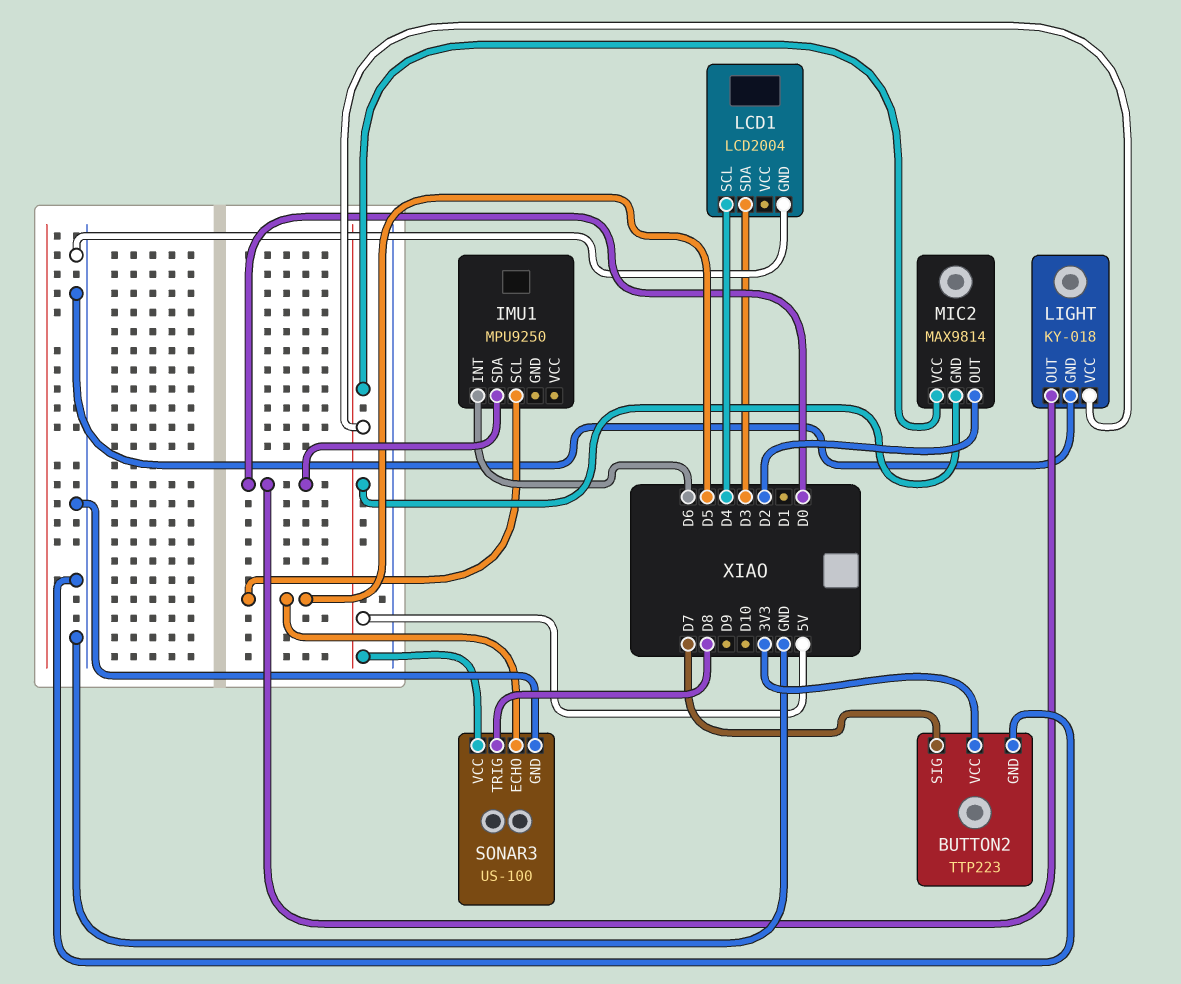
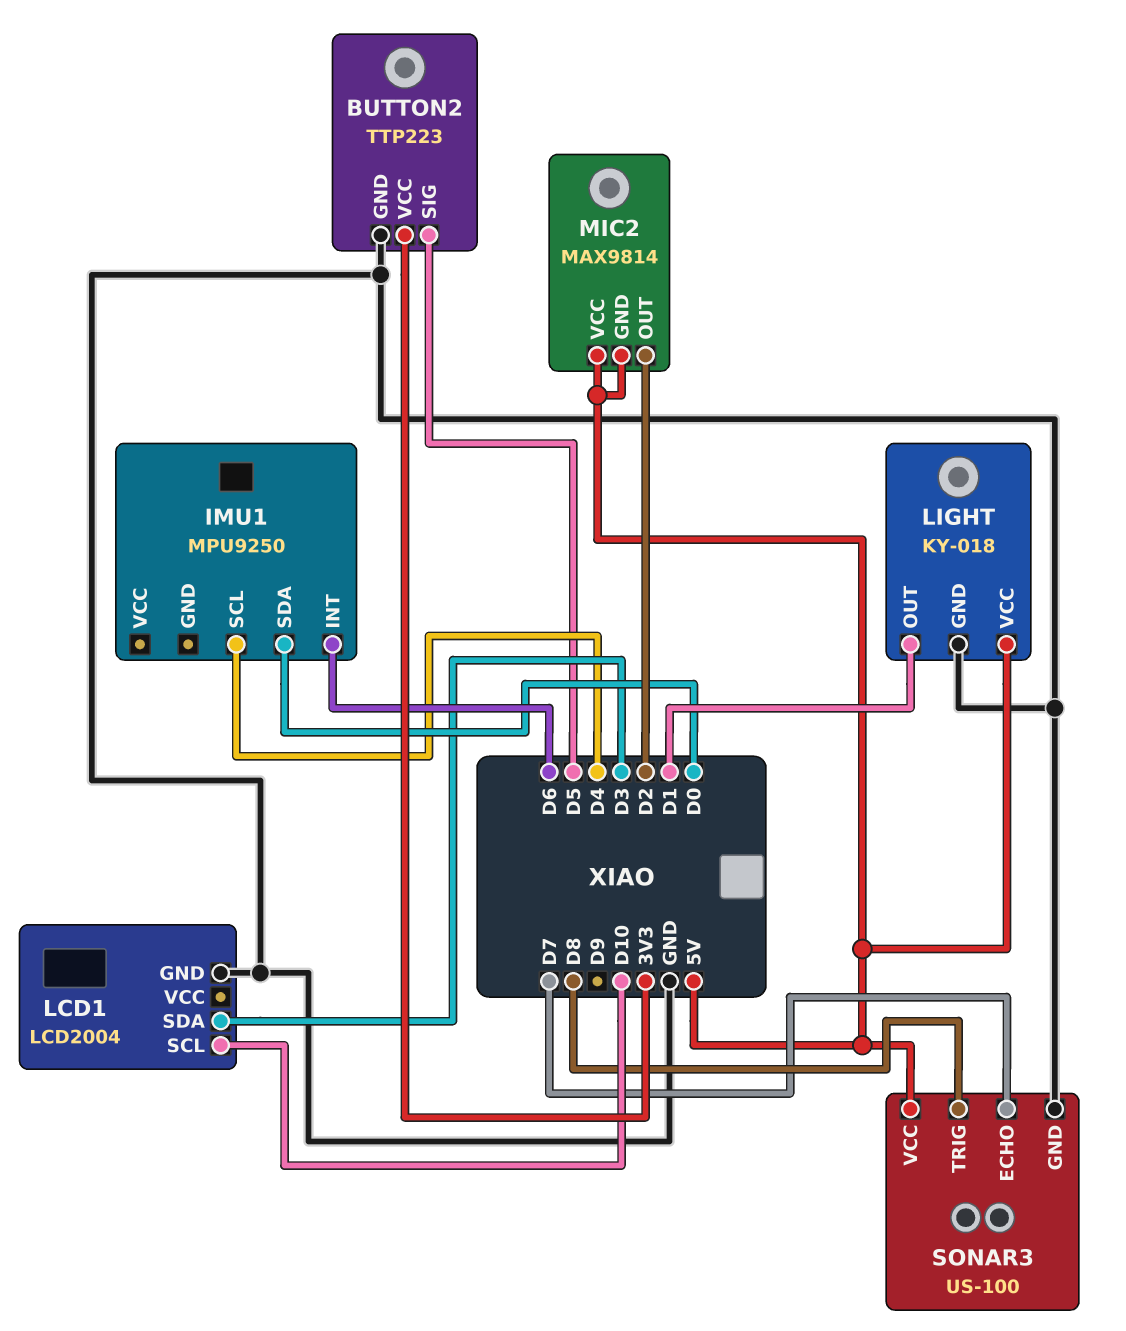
BUTTON2 pin SIG: D7 -> D5
IMU1 pin SCL: D5 -> D4
LCD1 pin SCL: D4 -> D10
LIGHT pin OUT: D0 -> D1
SONAR3 pin ECHO: D5 -> D7

